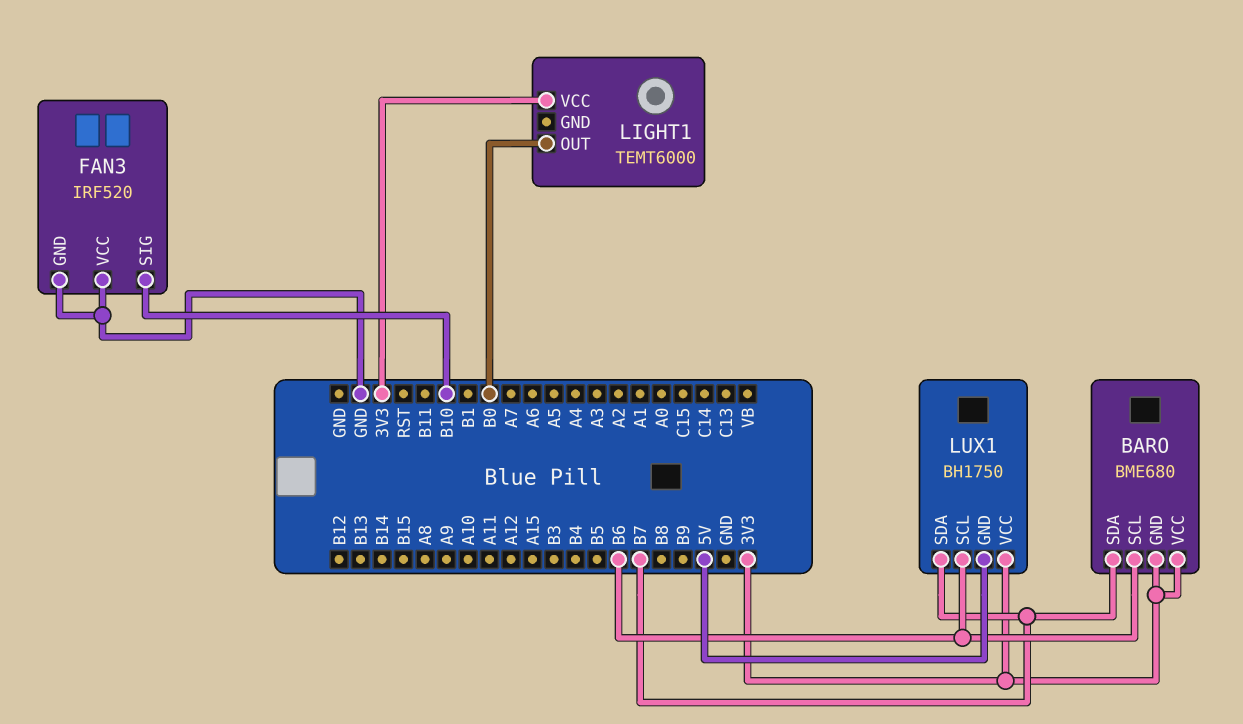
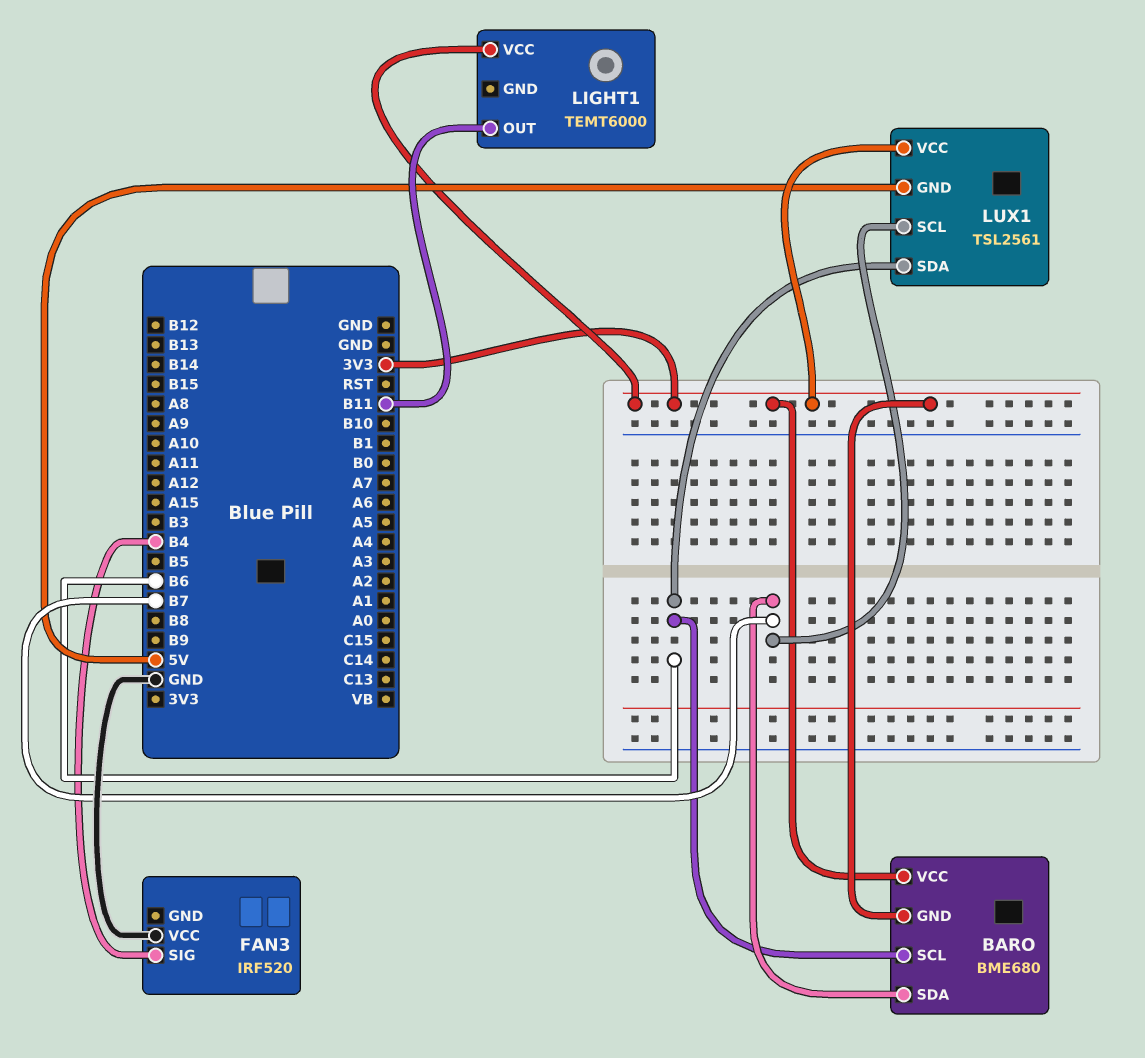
FAN3 pin GND: GND -> none
FAN3 pin SIG: B10 -> B4
LIGHT1 pin OUT: B0 -> B11
LUX1: BH1750 -> TSL2561
LUX1 pin SCL: B6 -> B7
LUX1 pin SDA: B7 -> B6

